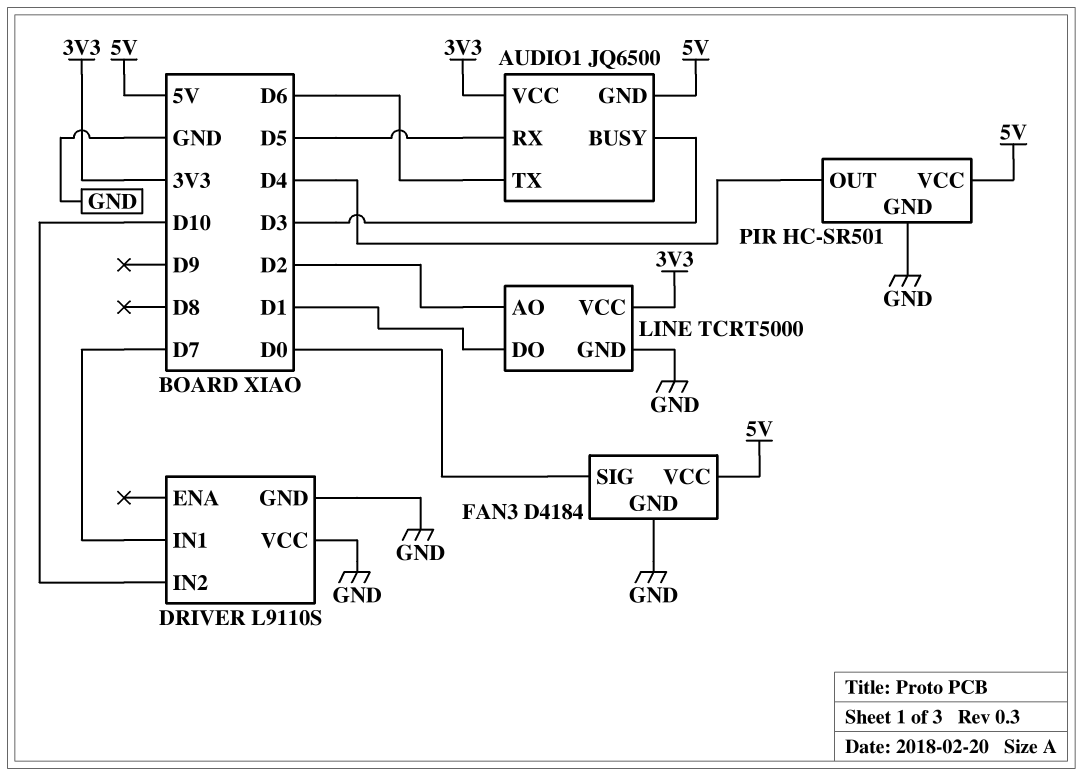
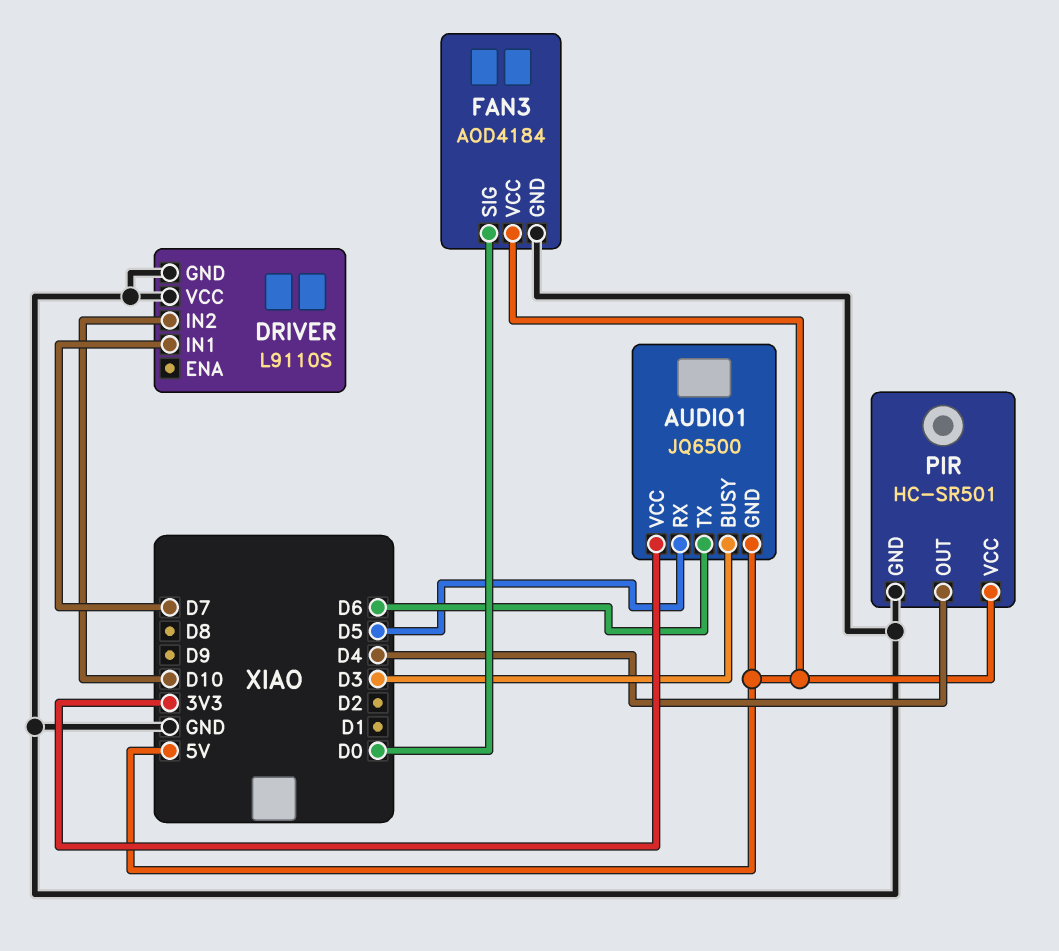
FAN3: D4184 -> AOD4184
LINE: TCRT5000 -> none
LINE pin AO: D2 -> none
LINE pin DO: D1 -> none
LINE pin GND: GND -> none
LINE pin VCC: 3V3 -> none

